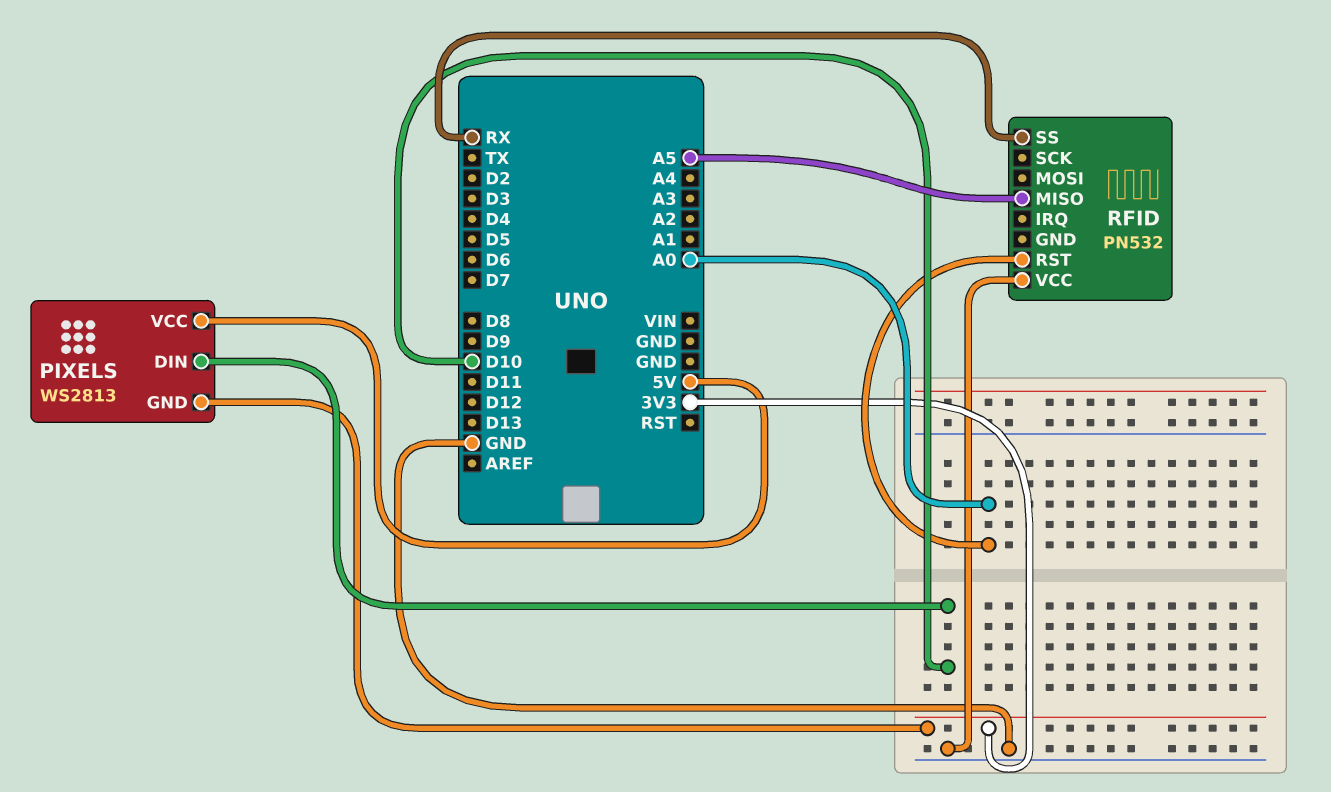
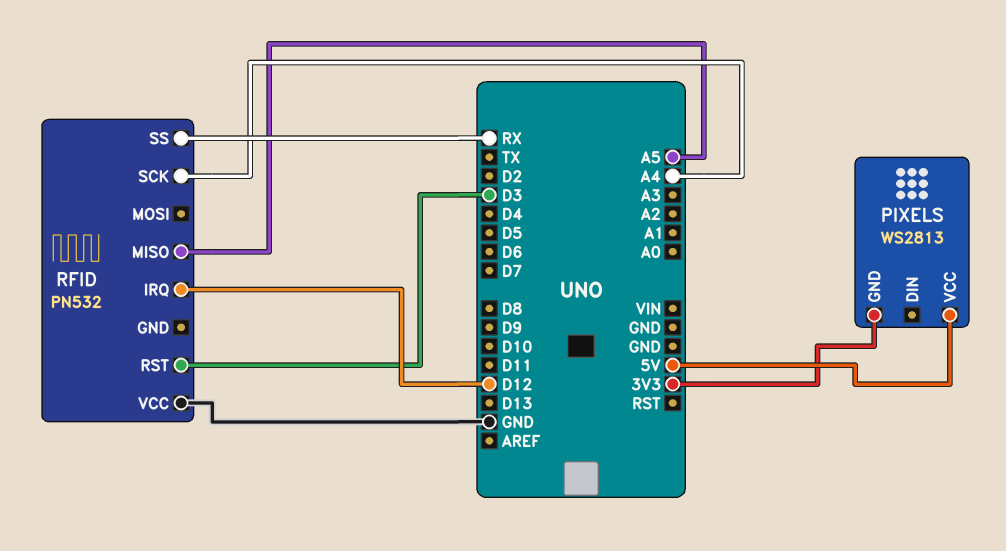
PIXELS pin DIN: D10 -> none
RFID pin IRQ: none -> D12
RFID pin RST: A0 -> D3
RFID pin SCK: none -> A4

